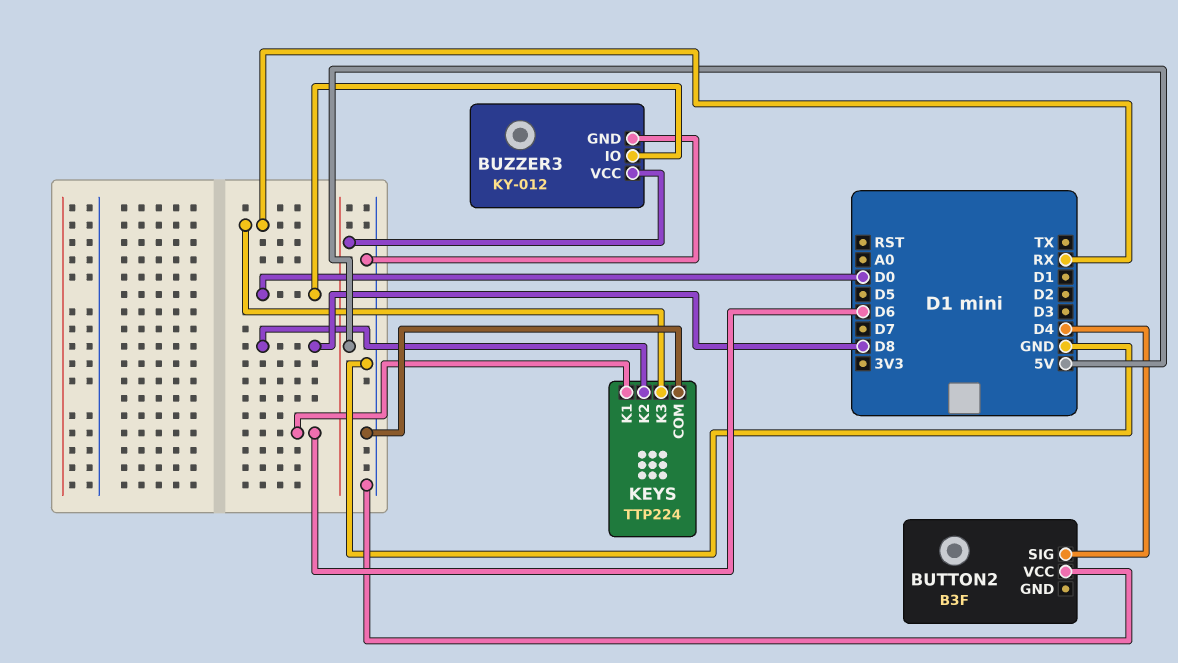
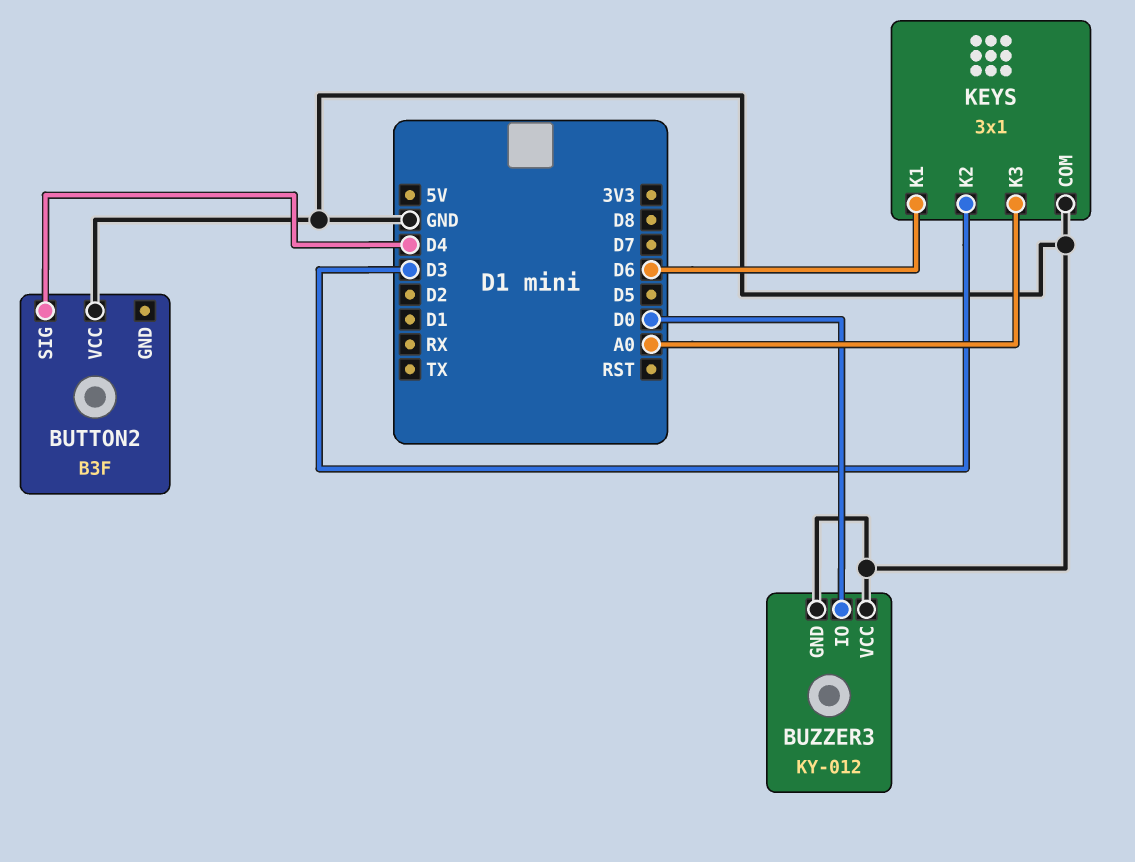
BUZZER3 pin VCC: 5V -> GND
KEYS: TTP224 -> 3x1
KEYS pin K2: D8 -> D3
KEYS pin K3: RX -> A0

